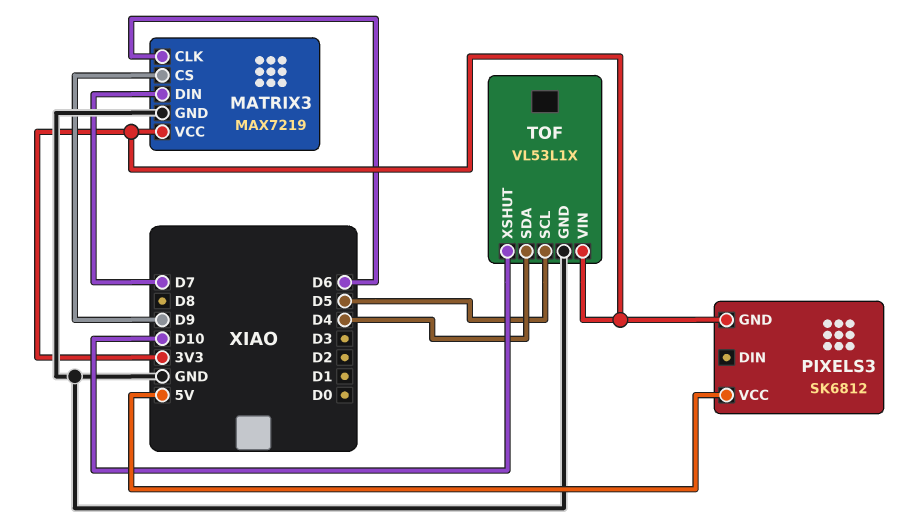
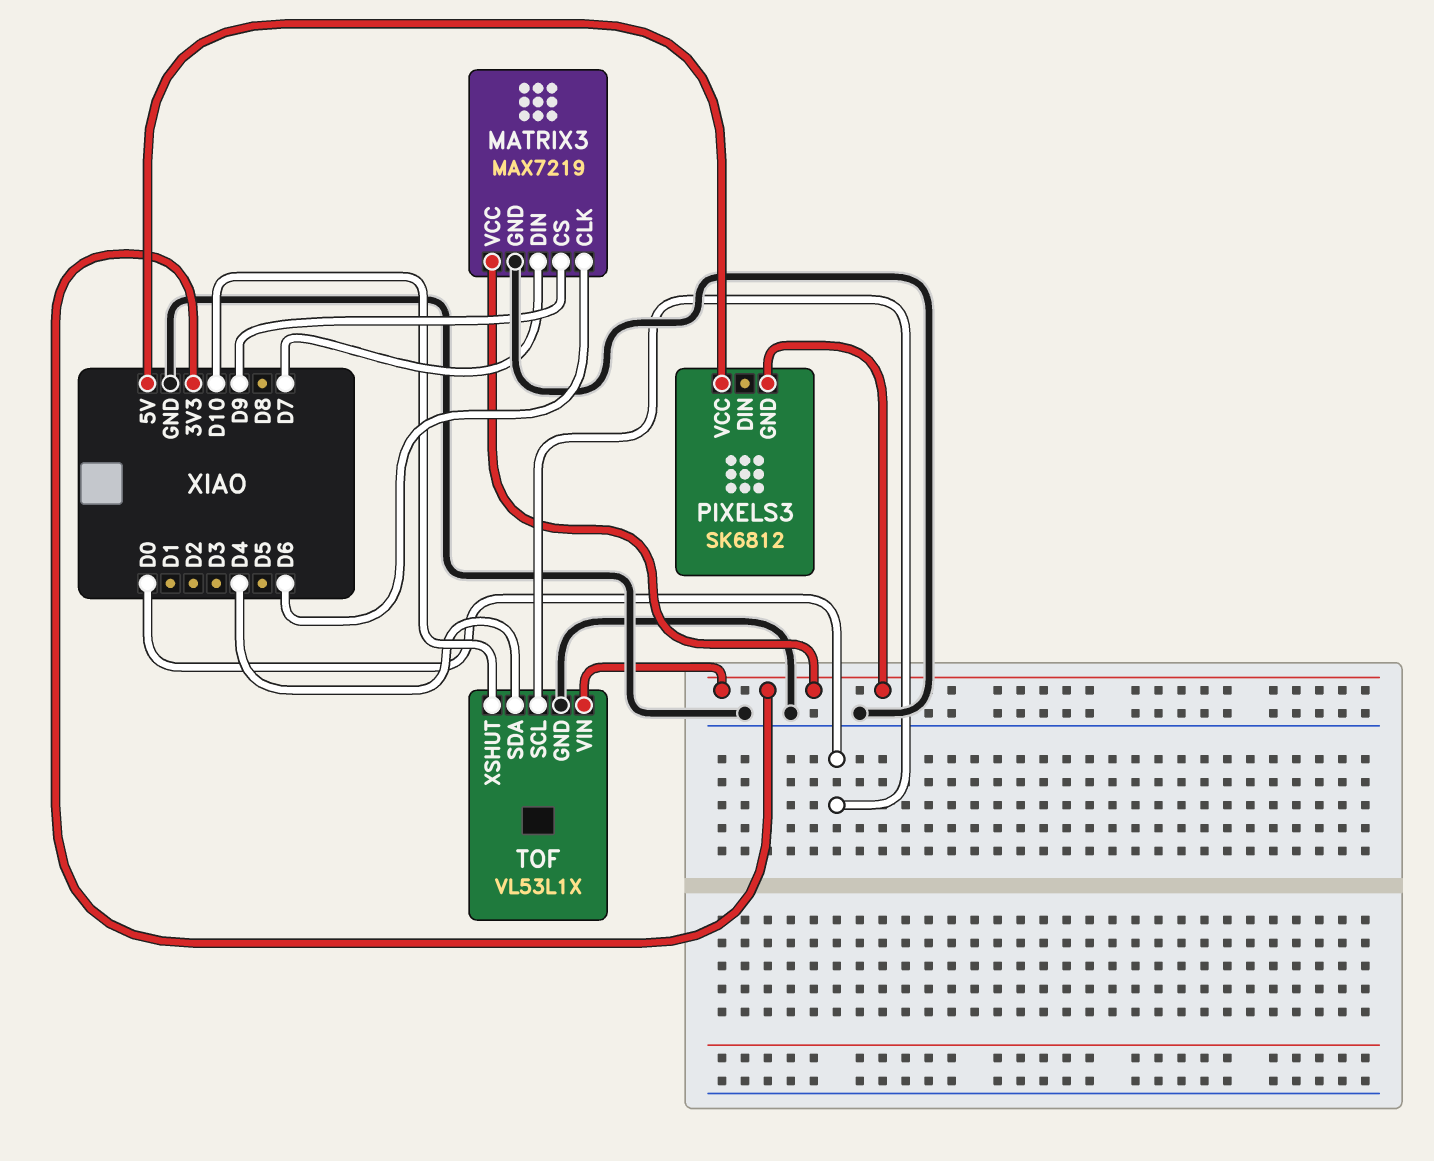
TOF pin SCL: D5 -> D0

